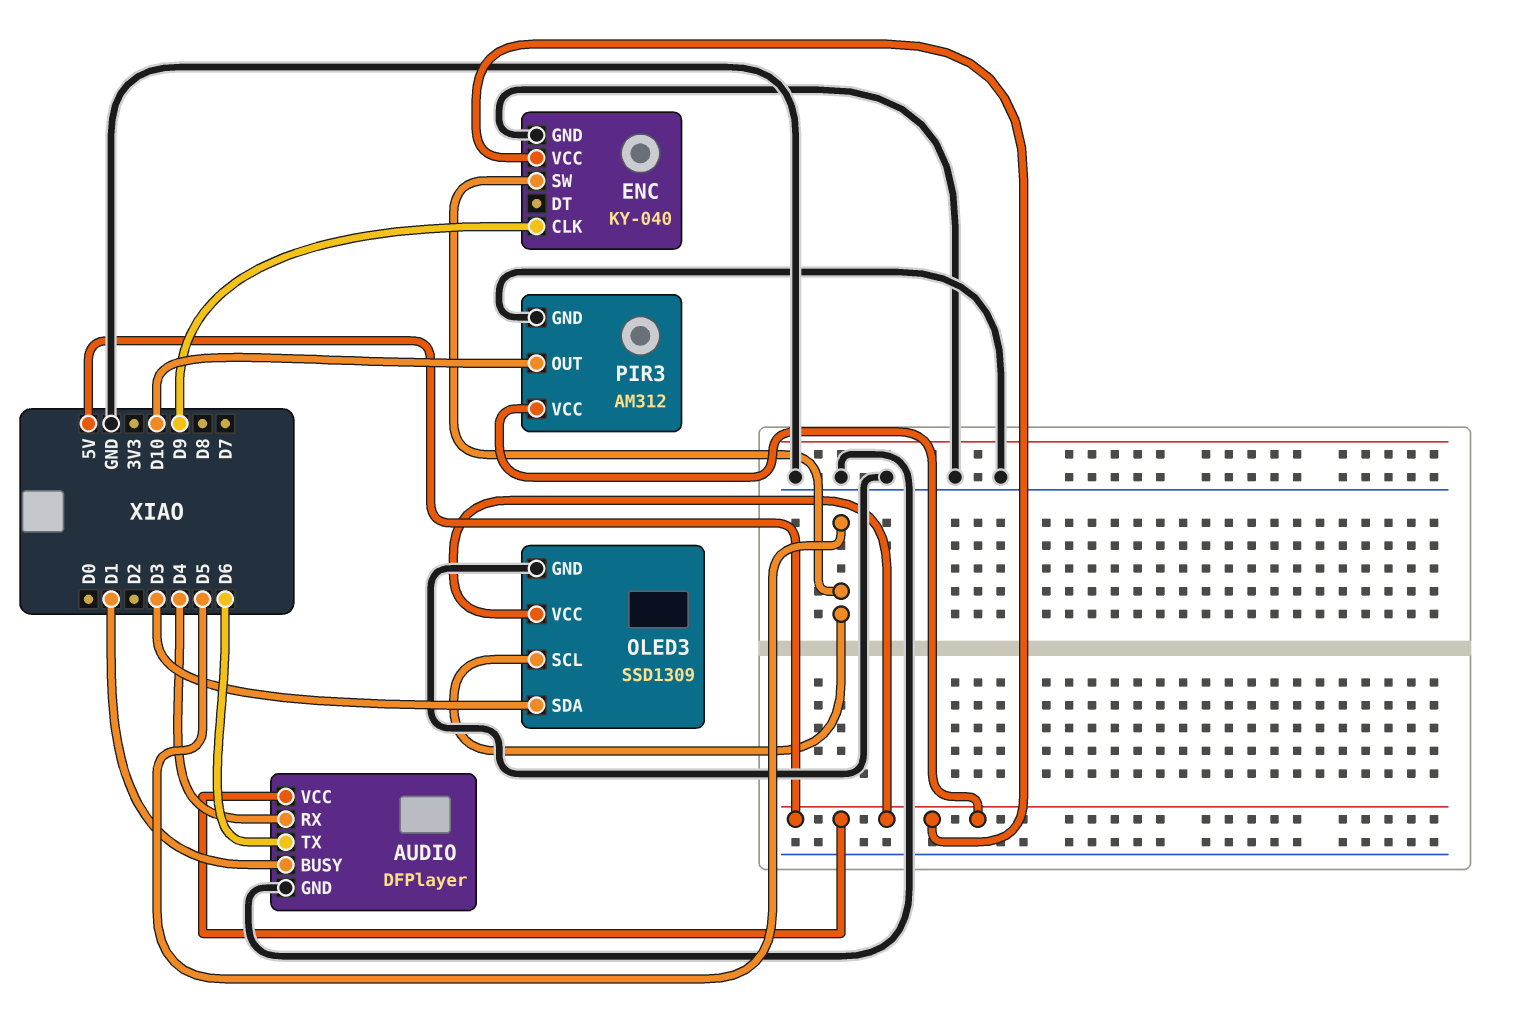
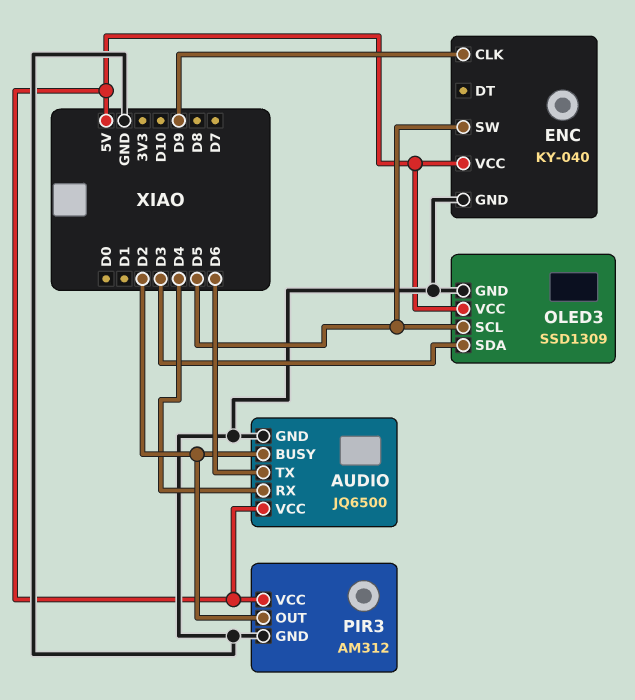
AUDIO: DFPlayer -> JQ6500
AUDIO pin BUSY: D1 -> D2
PIR3 pin OUT: D10 -> D2

